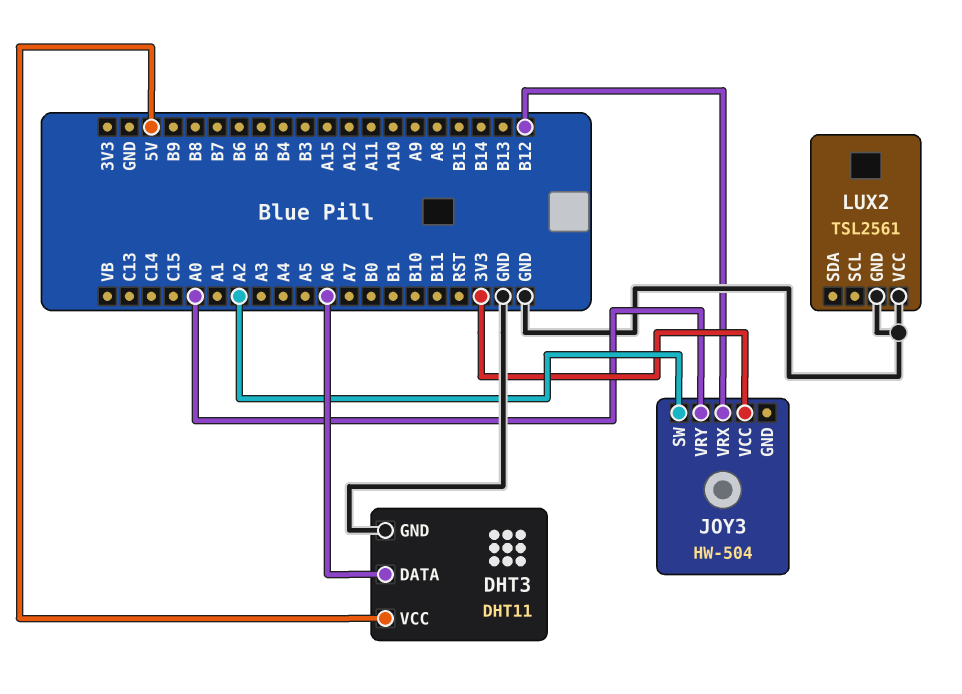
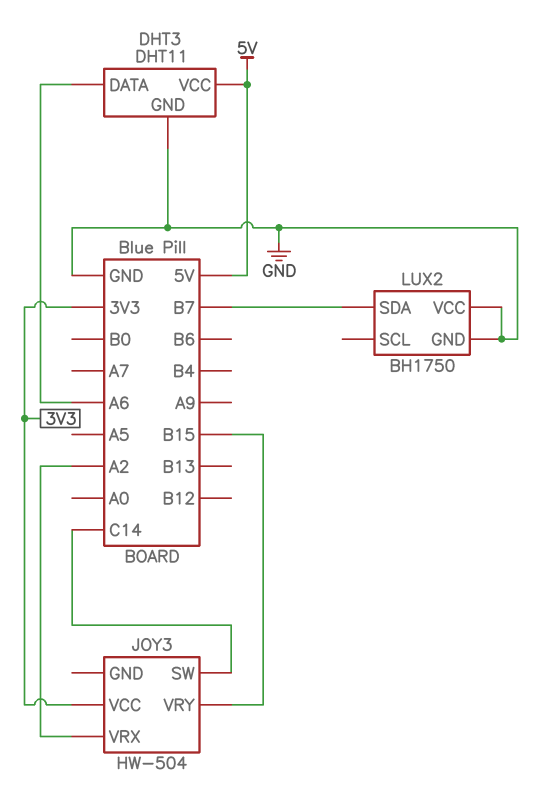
JOY3 pin SW: A2 -> C14
JOY3 pin VRX: B12 -> A2
JOY3 pin VRY: A0 -> B15
LUX2: TSL2561 -> BH1750
LUX2 pin SDA: none -> B7

